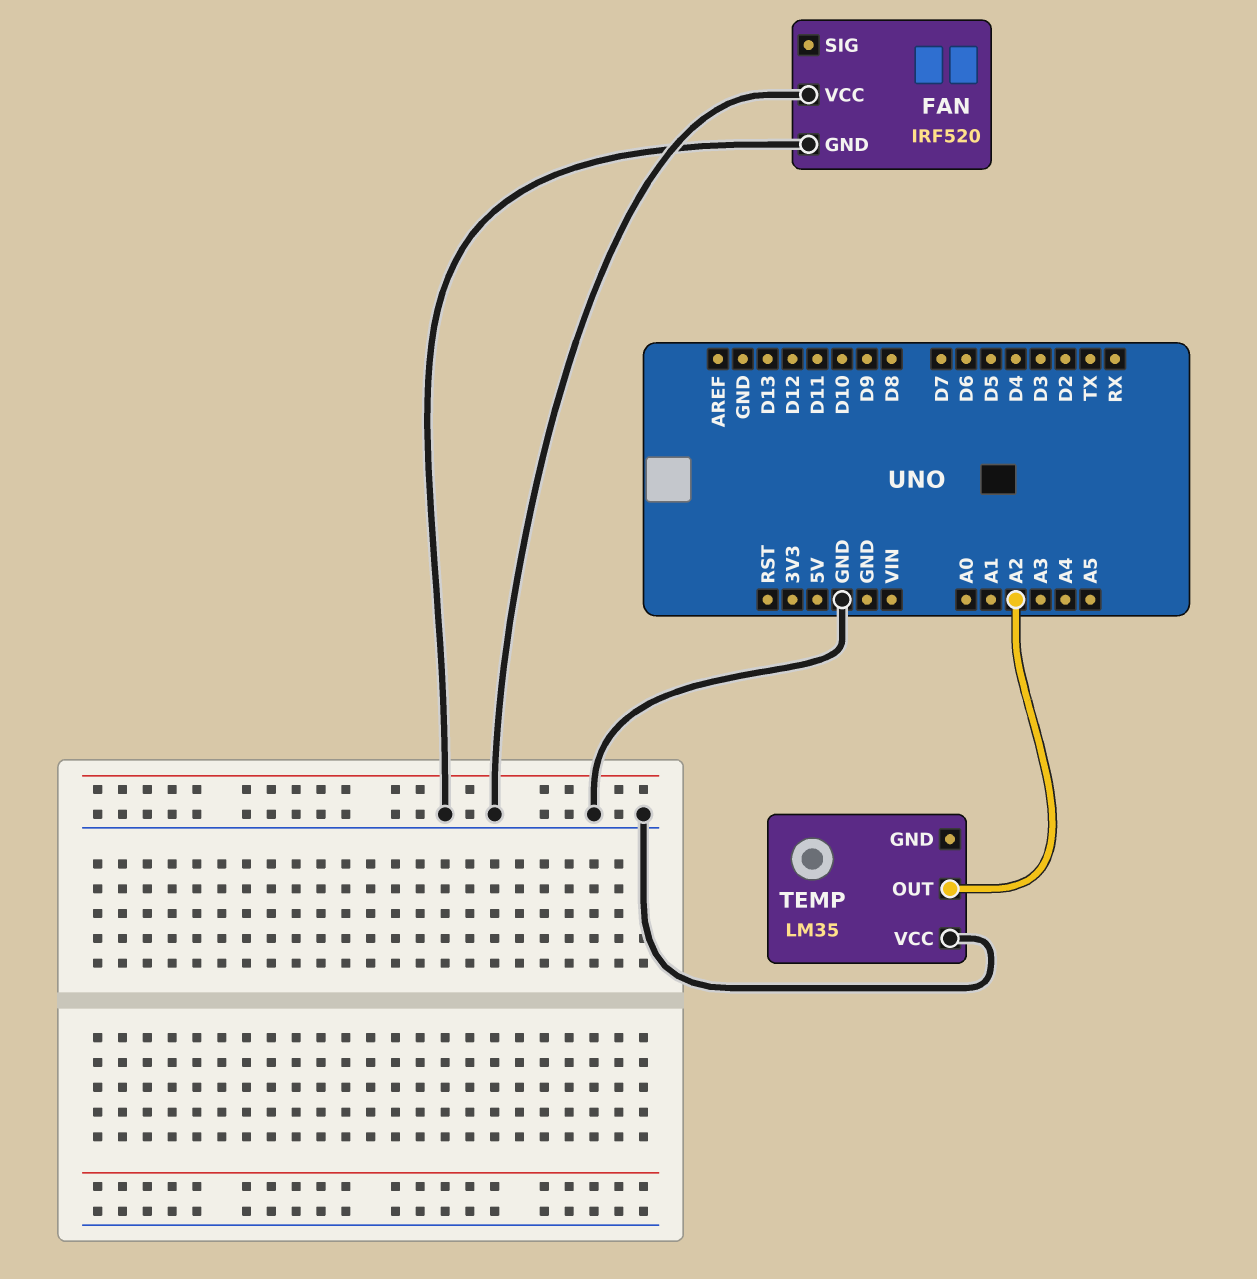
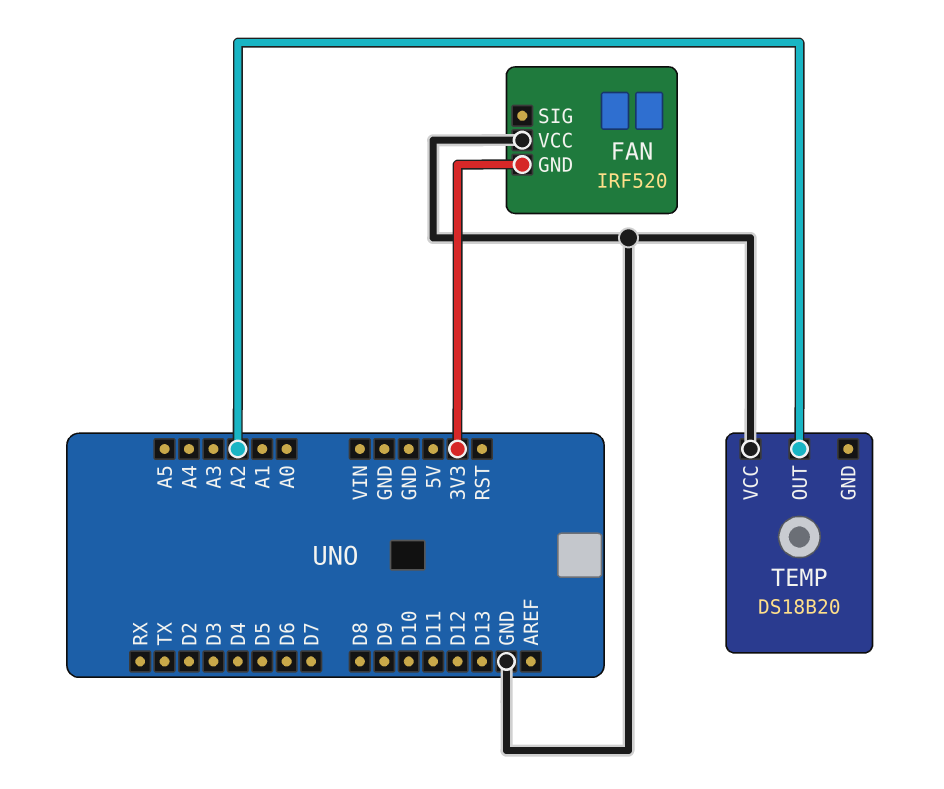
FAN pin GND: GND -> 3V3
TEMP: LM35 -> DS18B20

